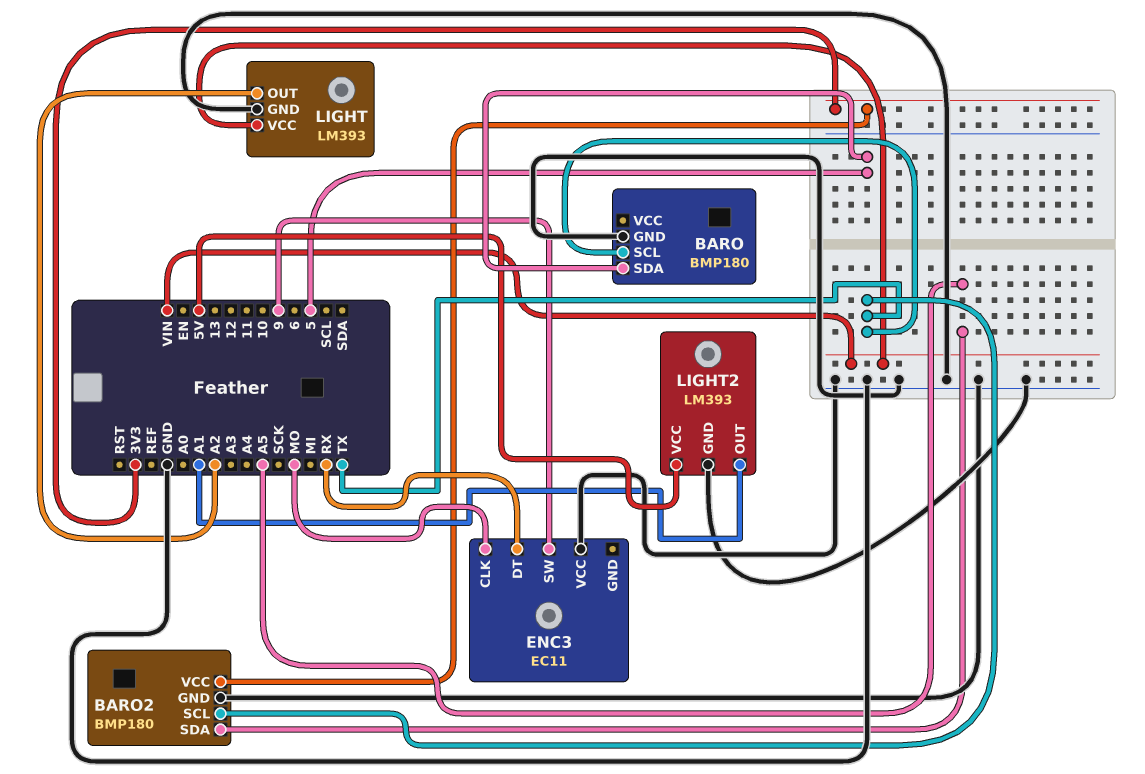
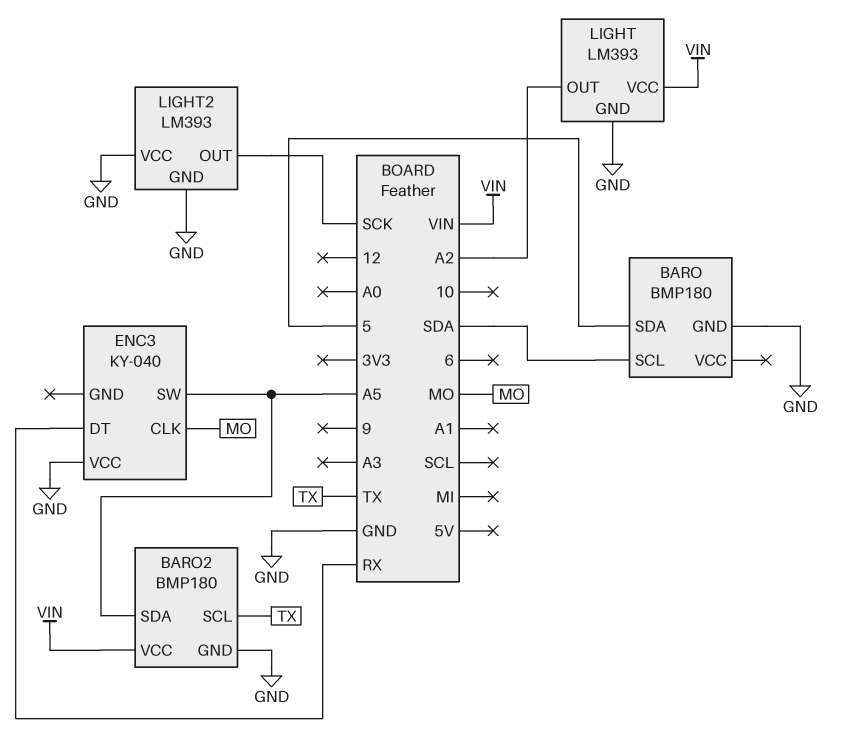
BARO pin SCL: TX -> SDA
BARO2 pin VCC: 3V3 -> VIN
ENC3: EC11 -> KY-040
ENC3 pin SW: 9 -> A5
LIGHT2 pin OUT: A1 -> SCK
LIGHT2 pin VCC: 5V -> GND

